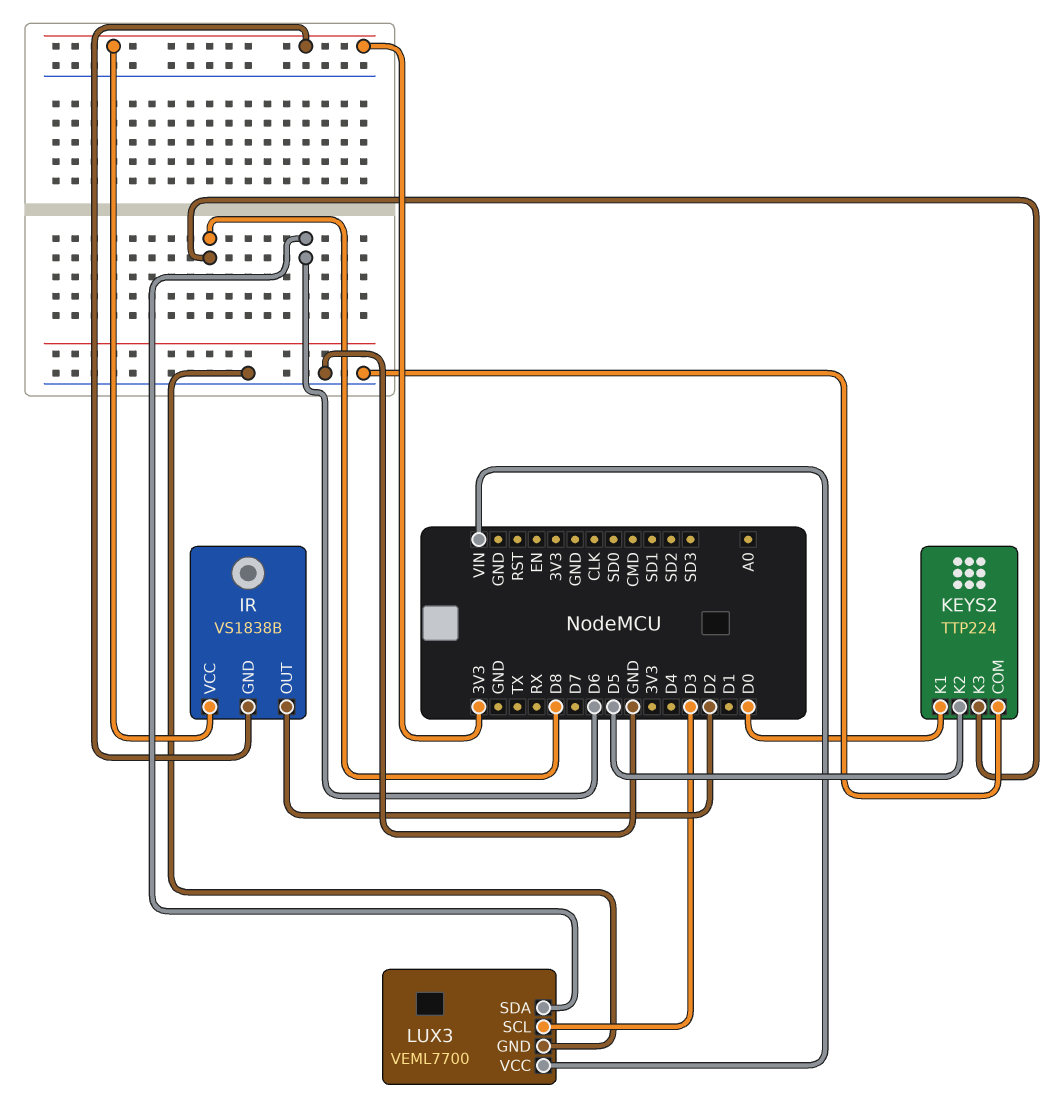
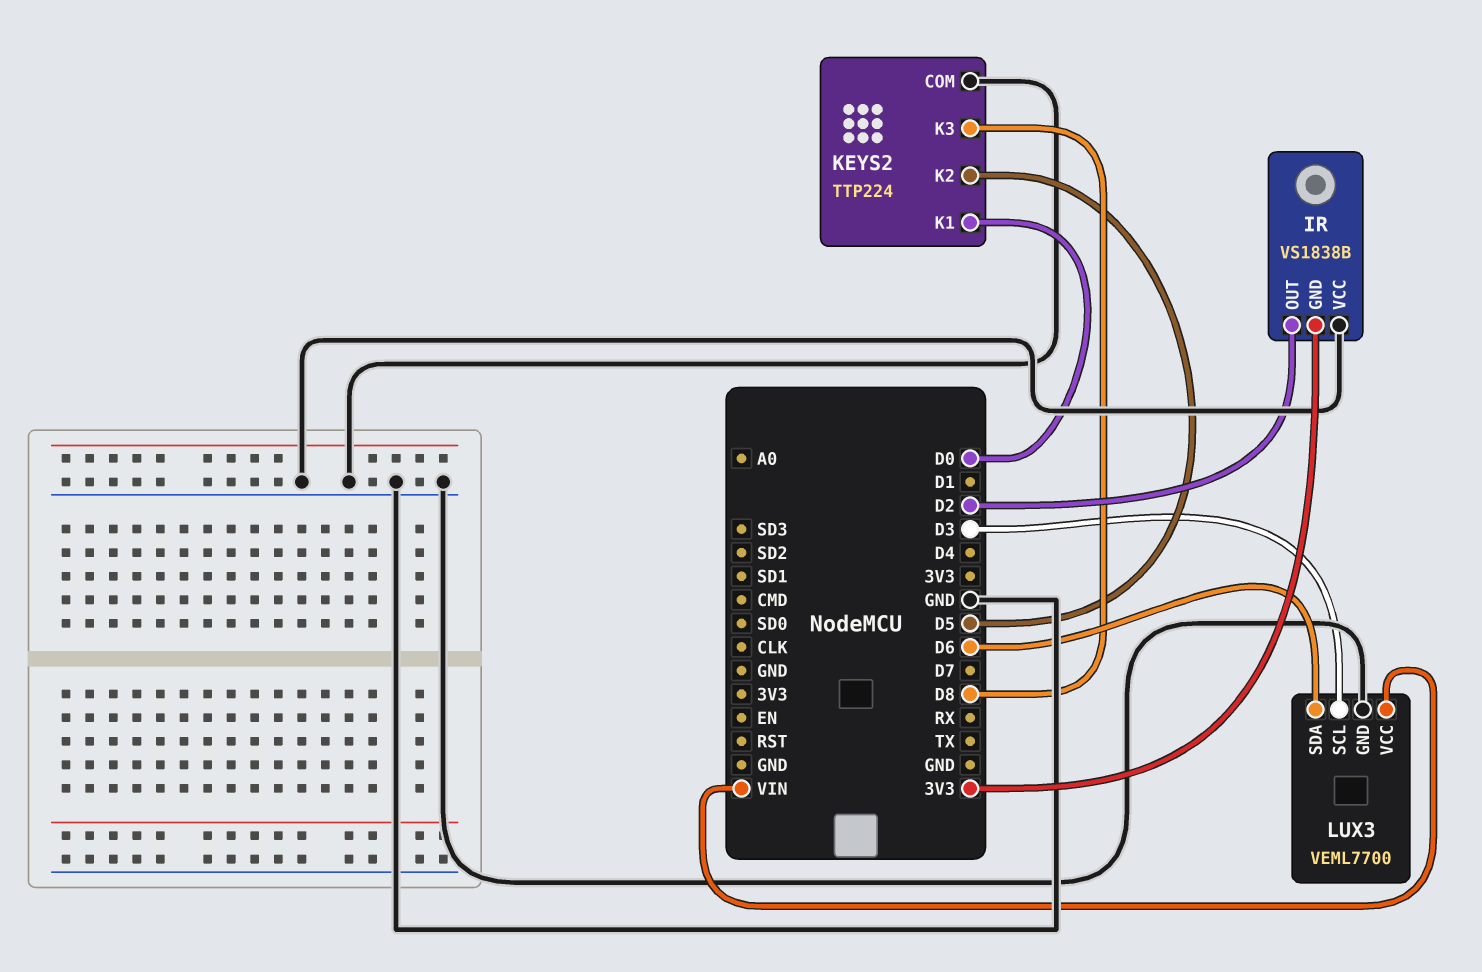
IR pin VCC: 3V3 -> GND

